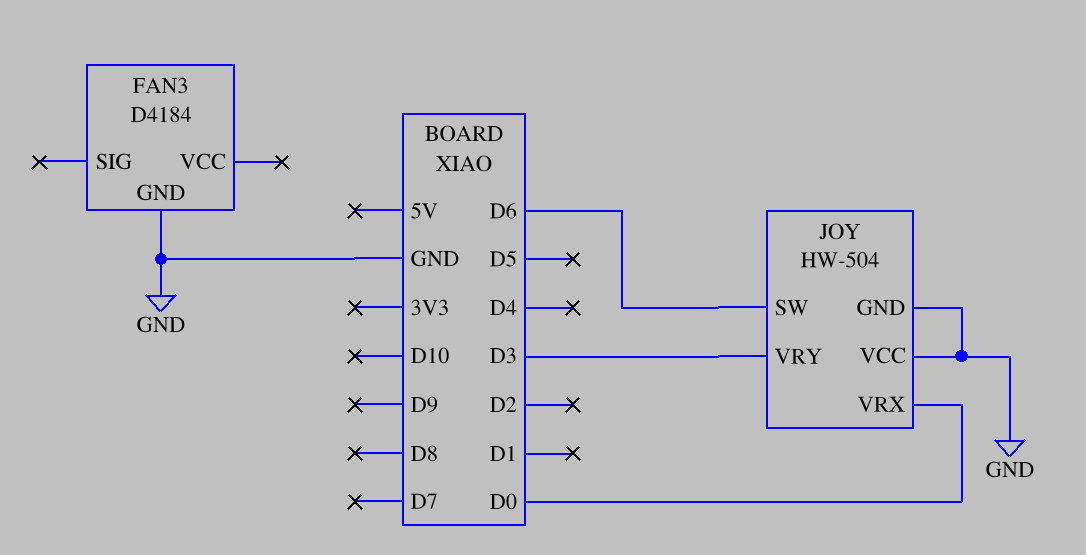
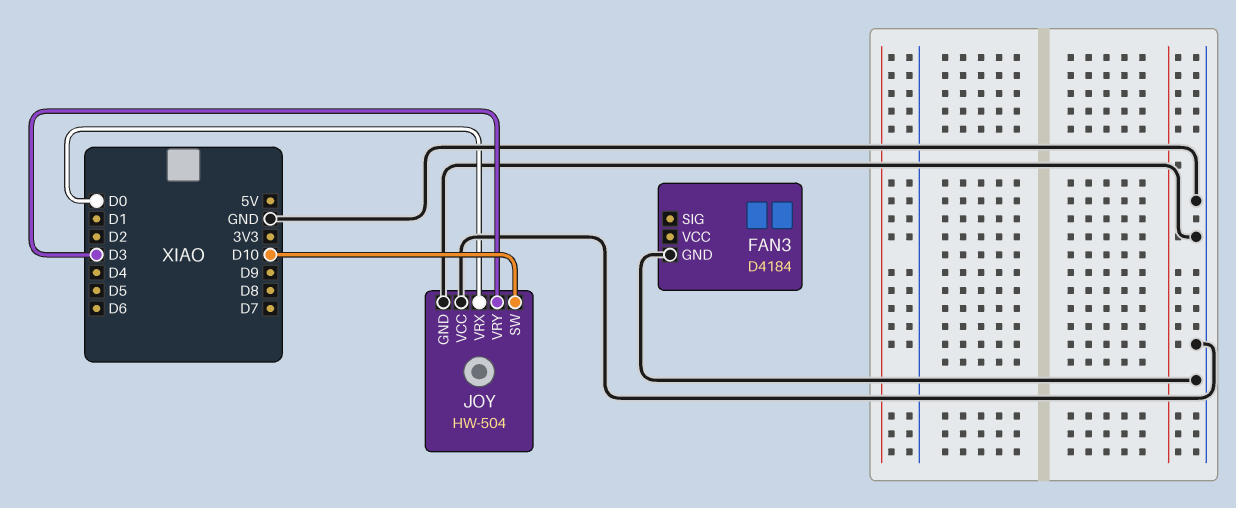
JOY pin SW: D6 -> D10

